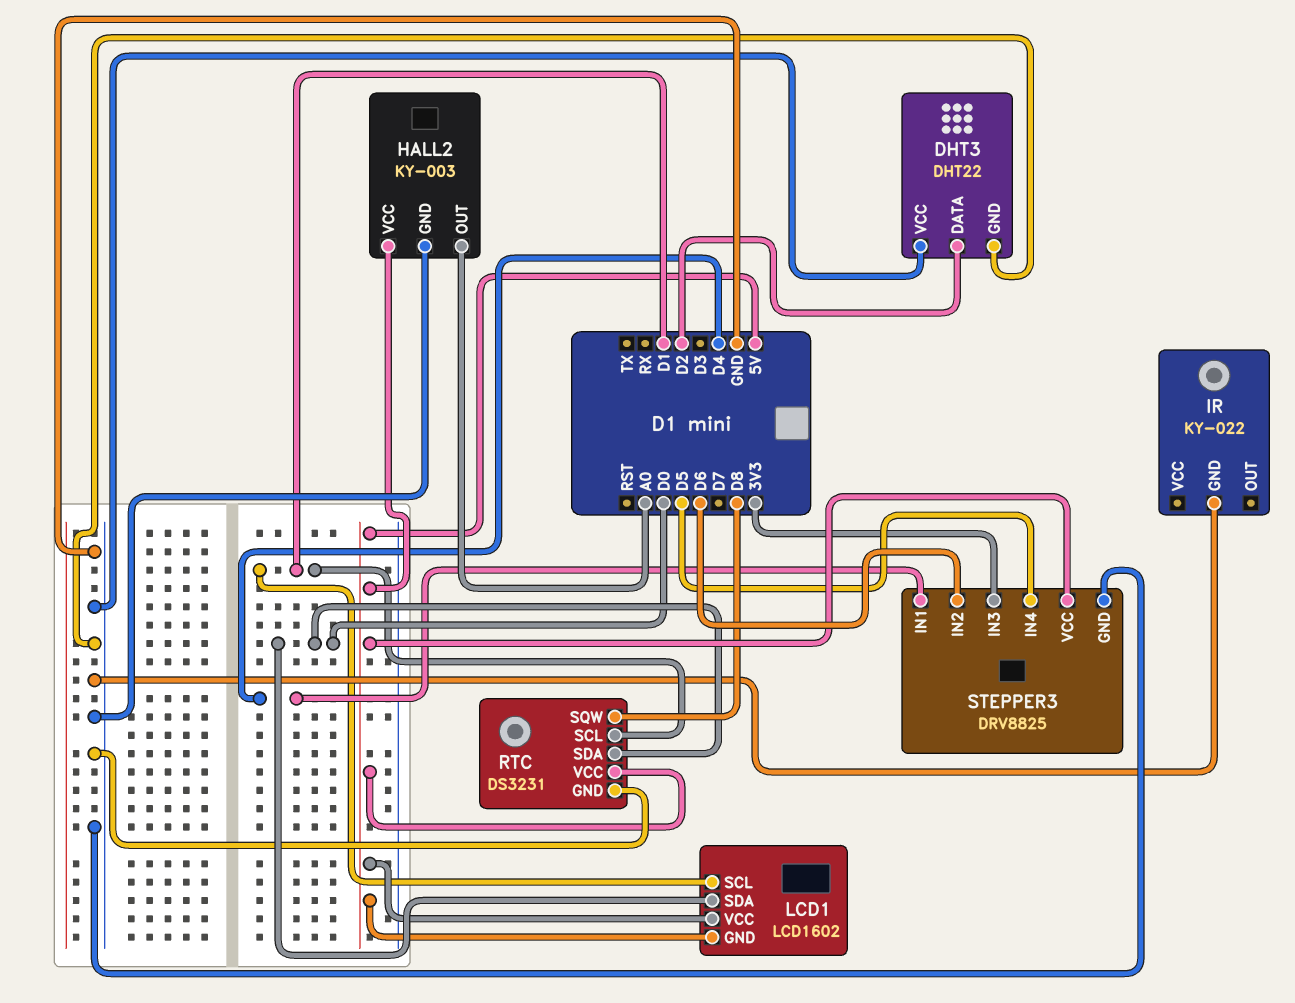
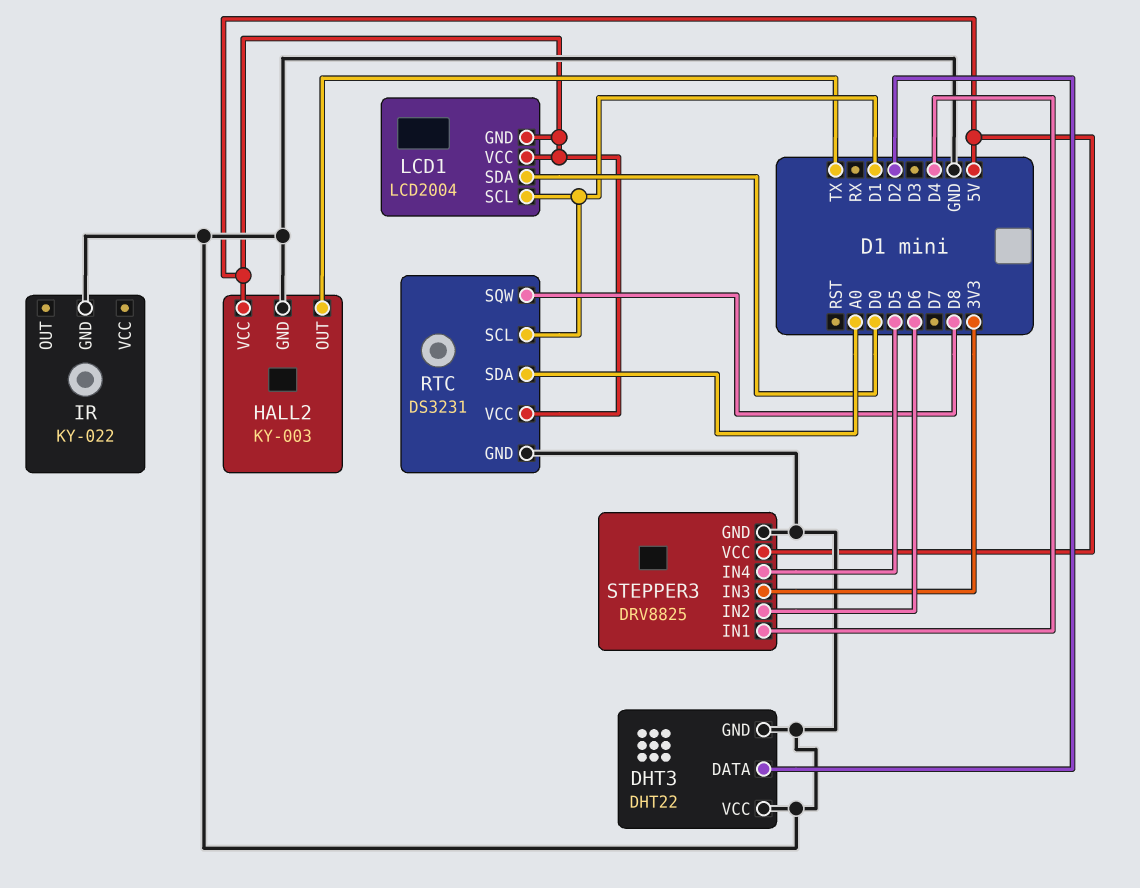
HALL2 pin OUT: A0 -> TX
LCD1: LCD1602 -> LCD2004
RTC pin SDA: D0 -> A0

